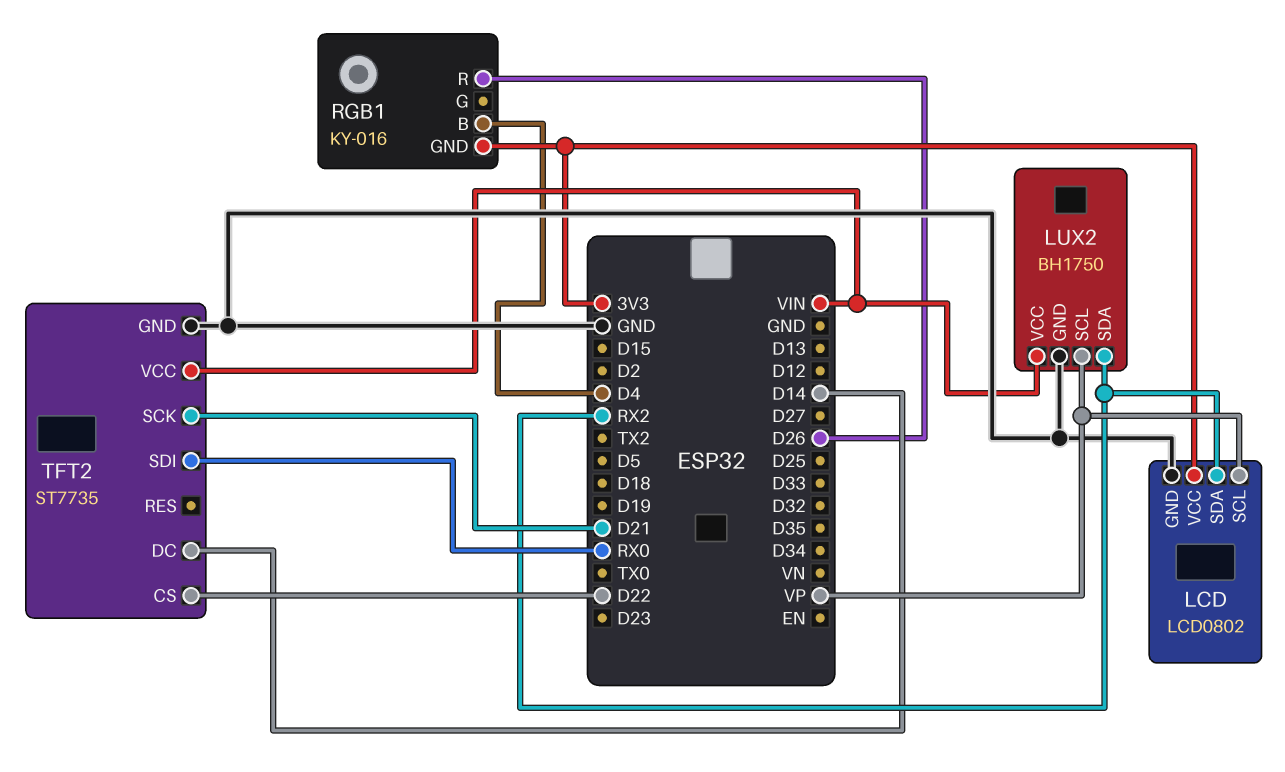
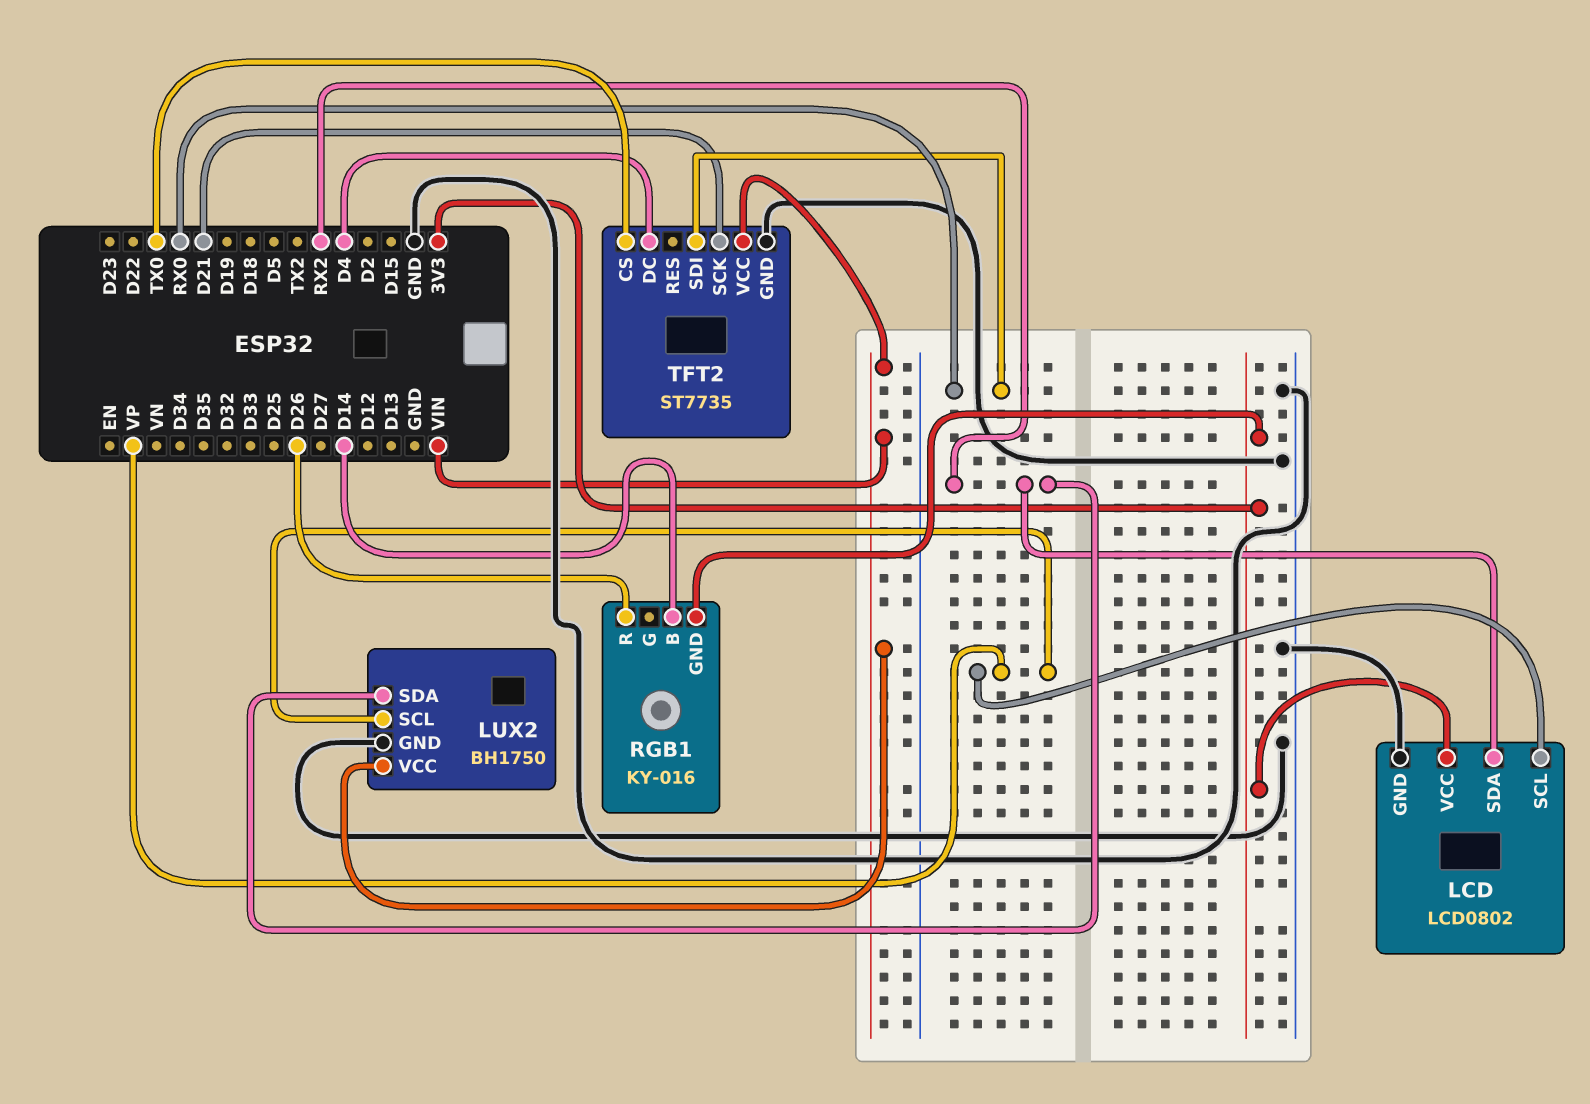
RGB1 pin B: D4 -> D14
TFT2 pin CS: D22 -> TX0
TFT2 pin DC: D14 -> D4

